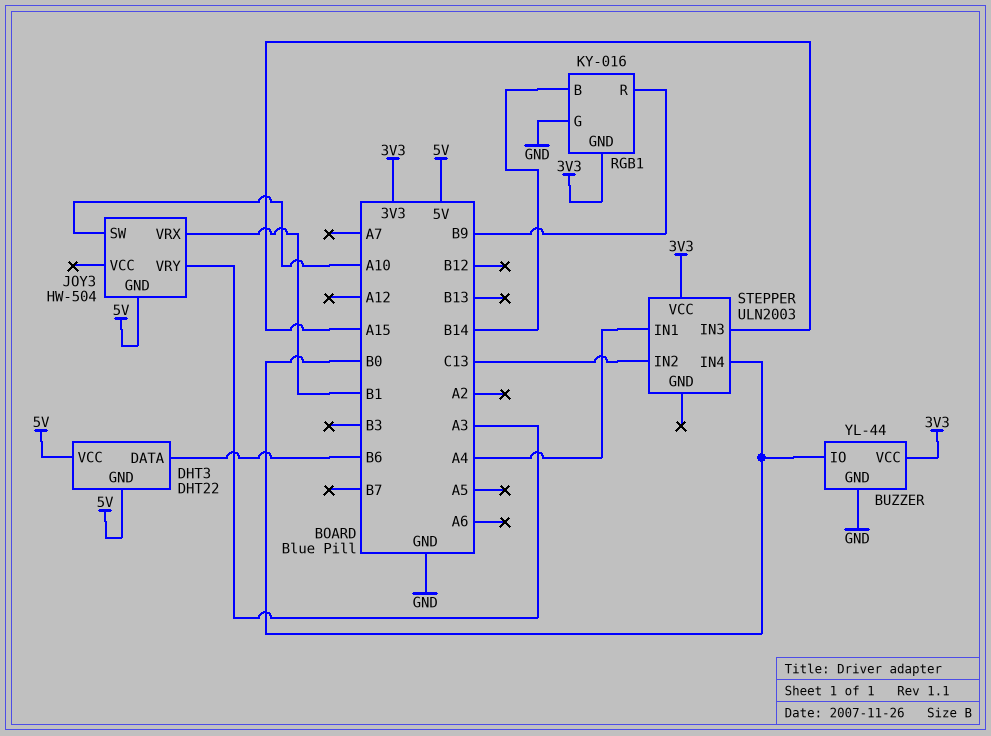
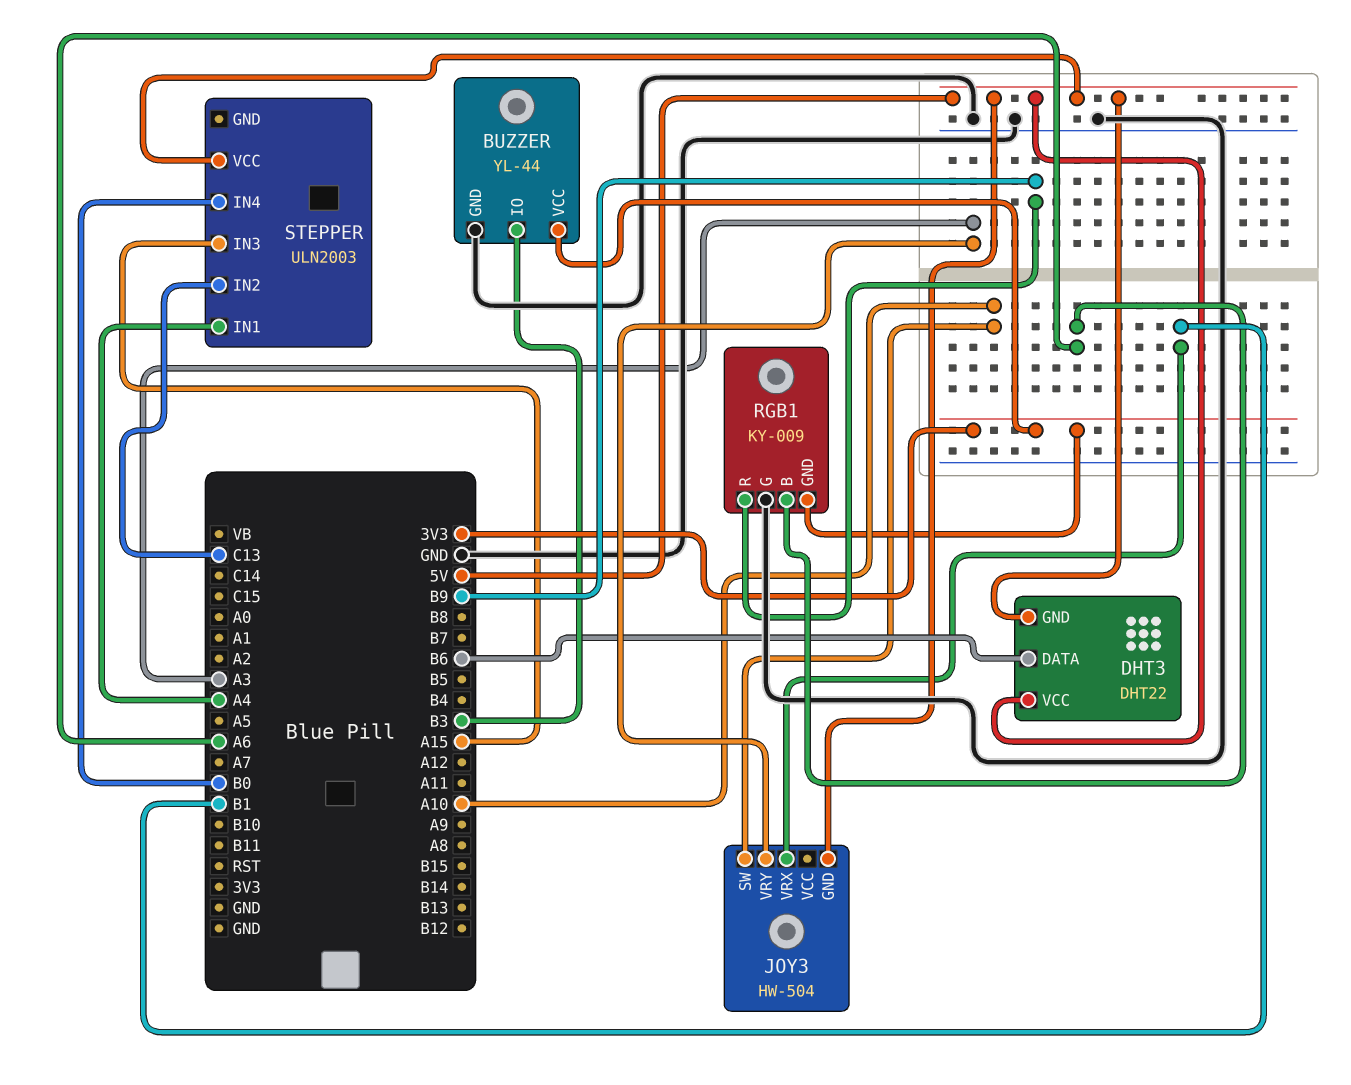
BUZZER pin IO: B0 -> B3
RGB1: KY-016 -> KY-009
RGB1 pin B: B14 -> A6
STEPPER pin VCC: 3V3 -> 5V

